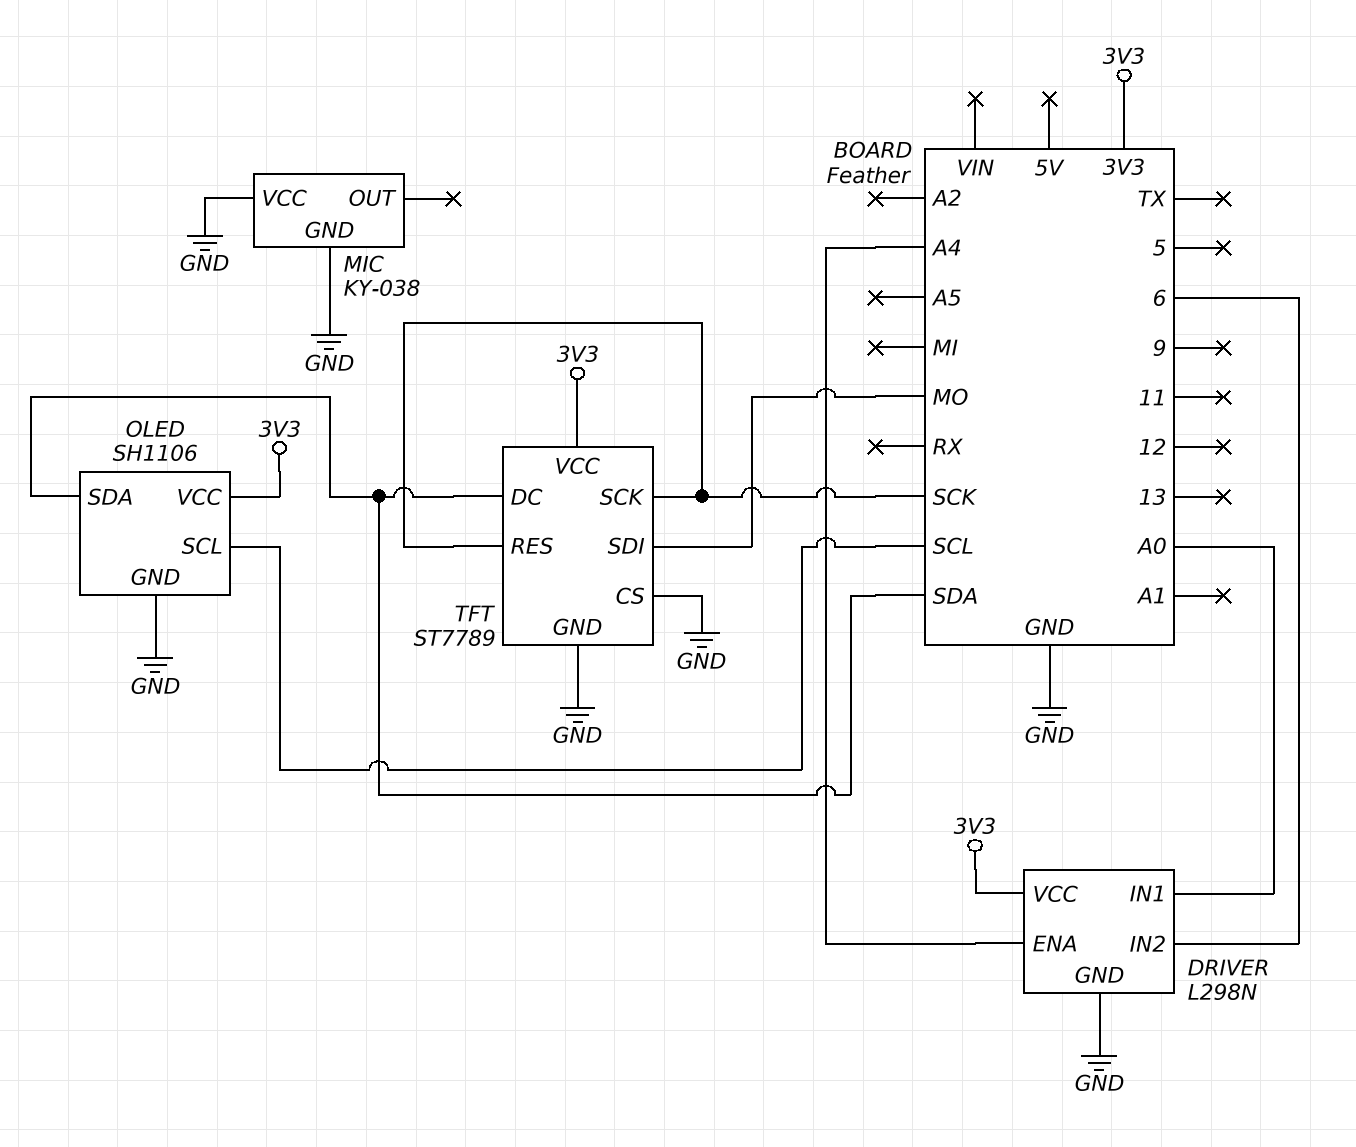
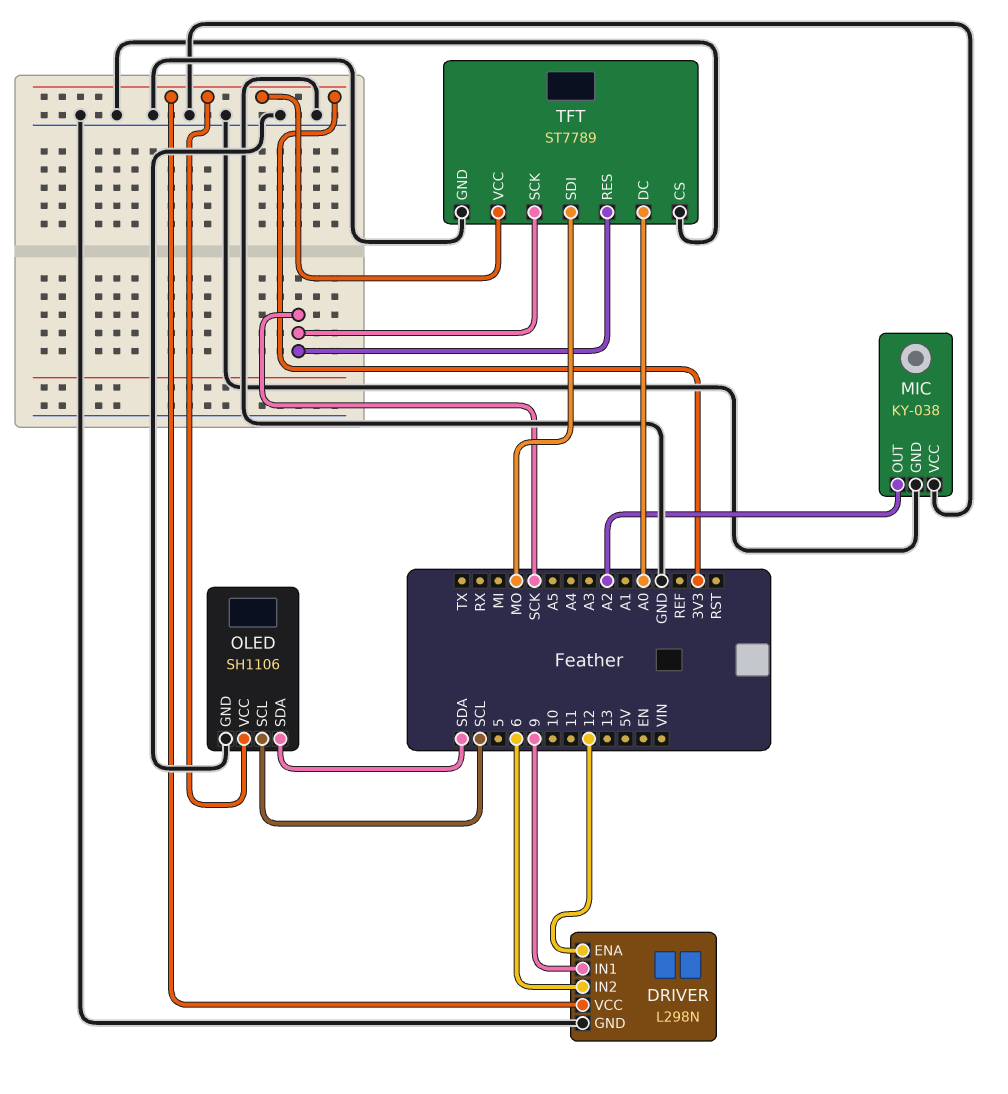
DRIVER pin ENA: A4 -> 12
DRIVER pin IN1: A0 -> 9
MIC pin OUT: none -> A2
TFT pin DC: SDA -> A0

